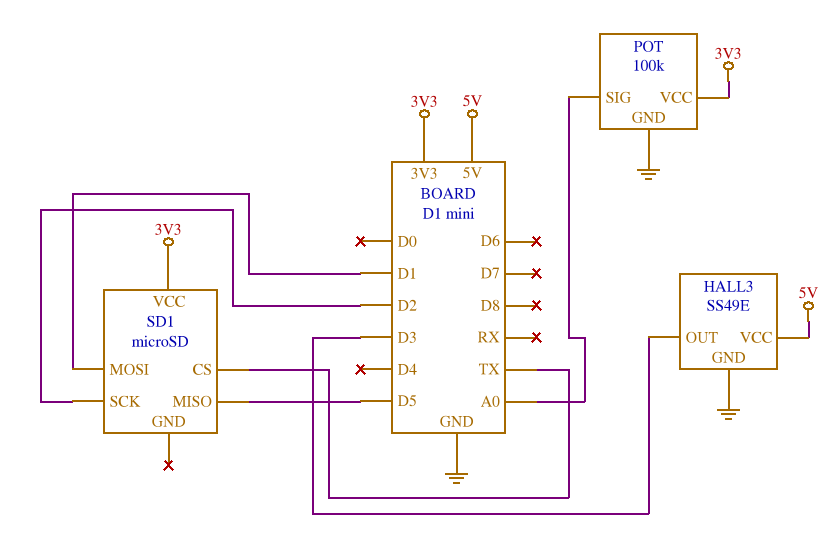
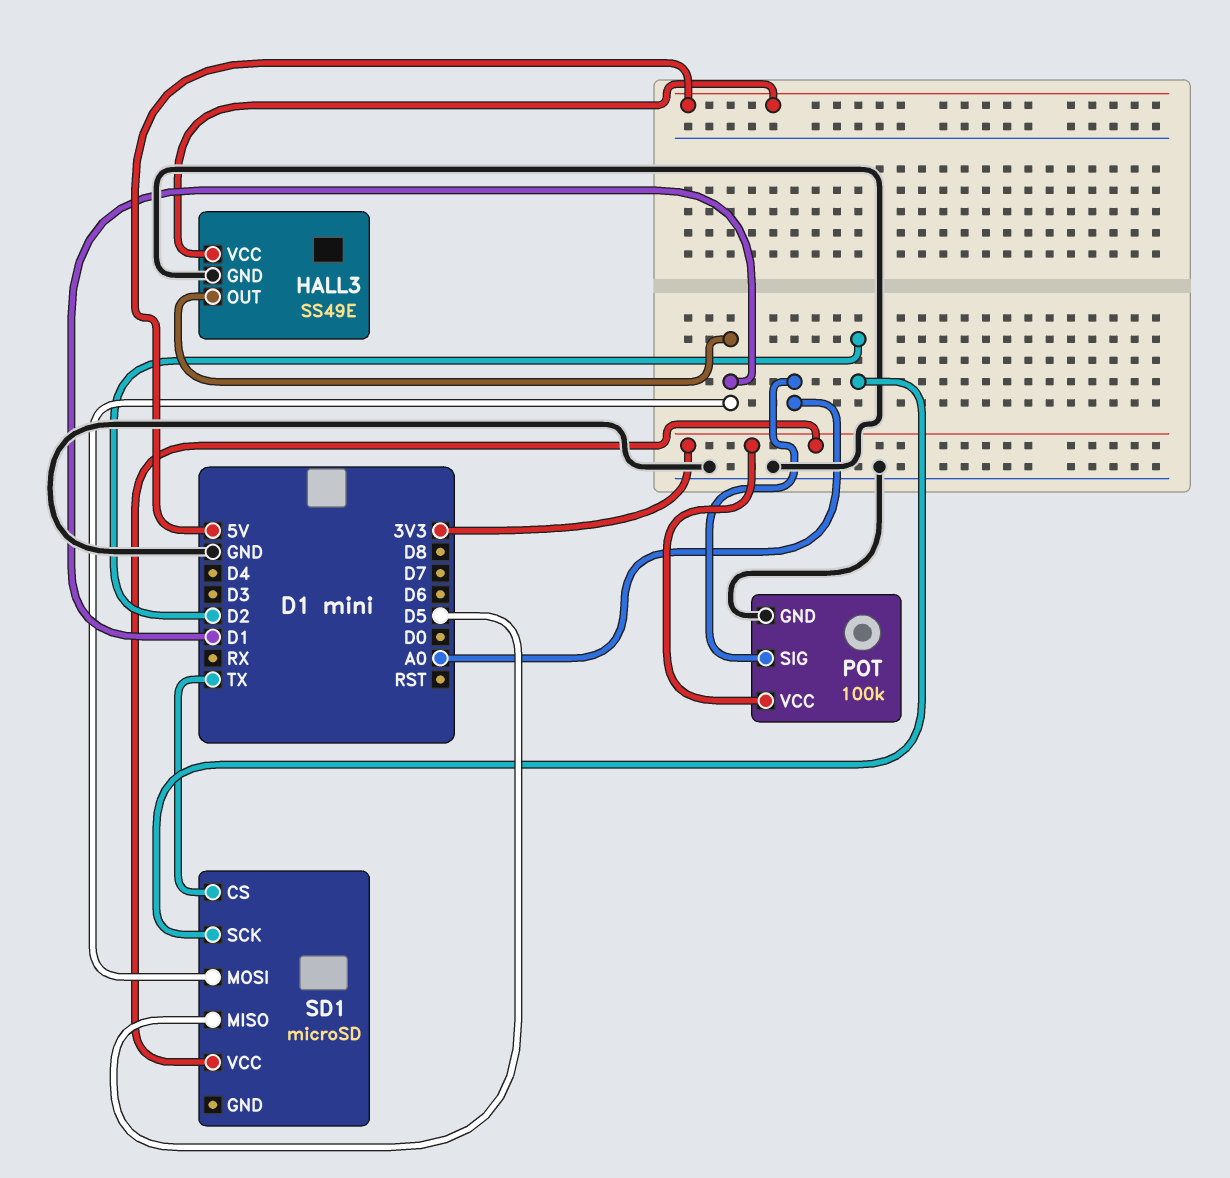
HALL3 pin OUT: D3 -> D1

